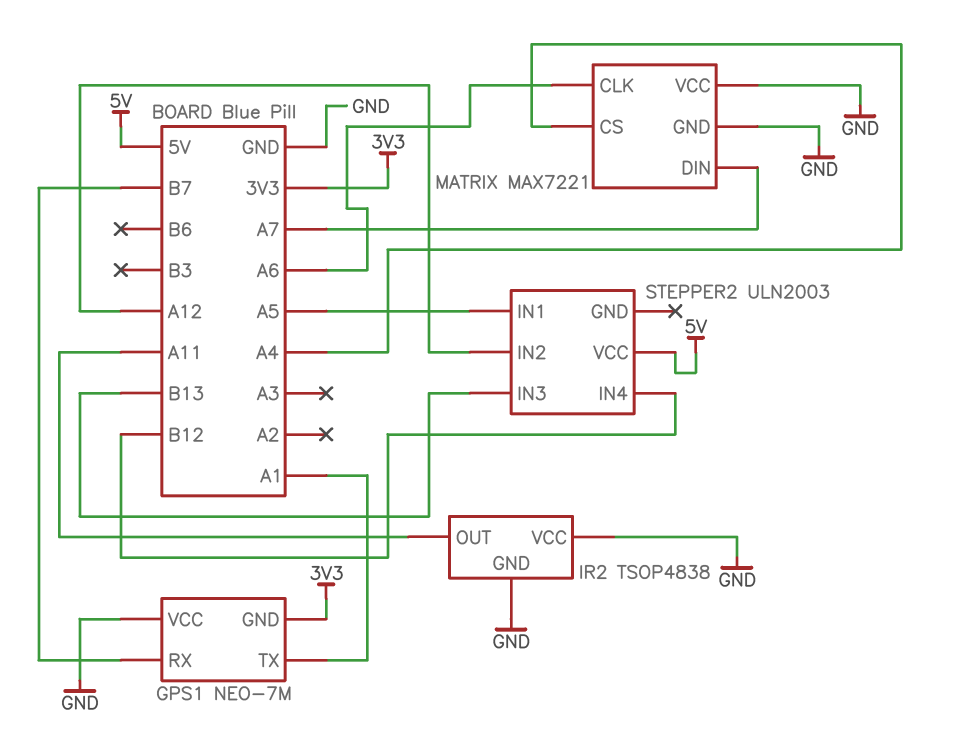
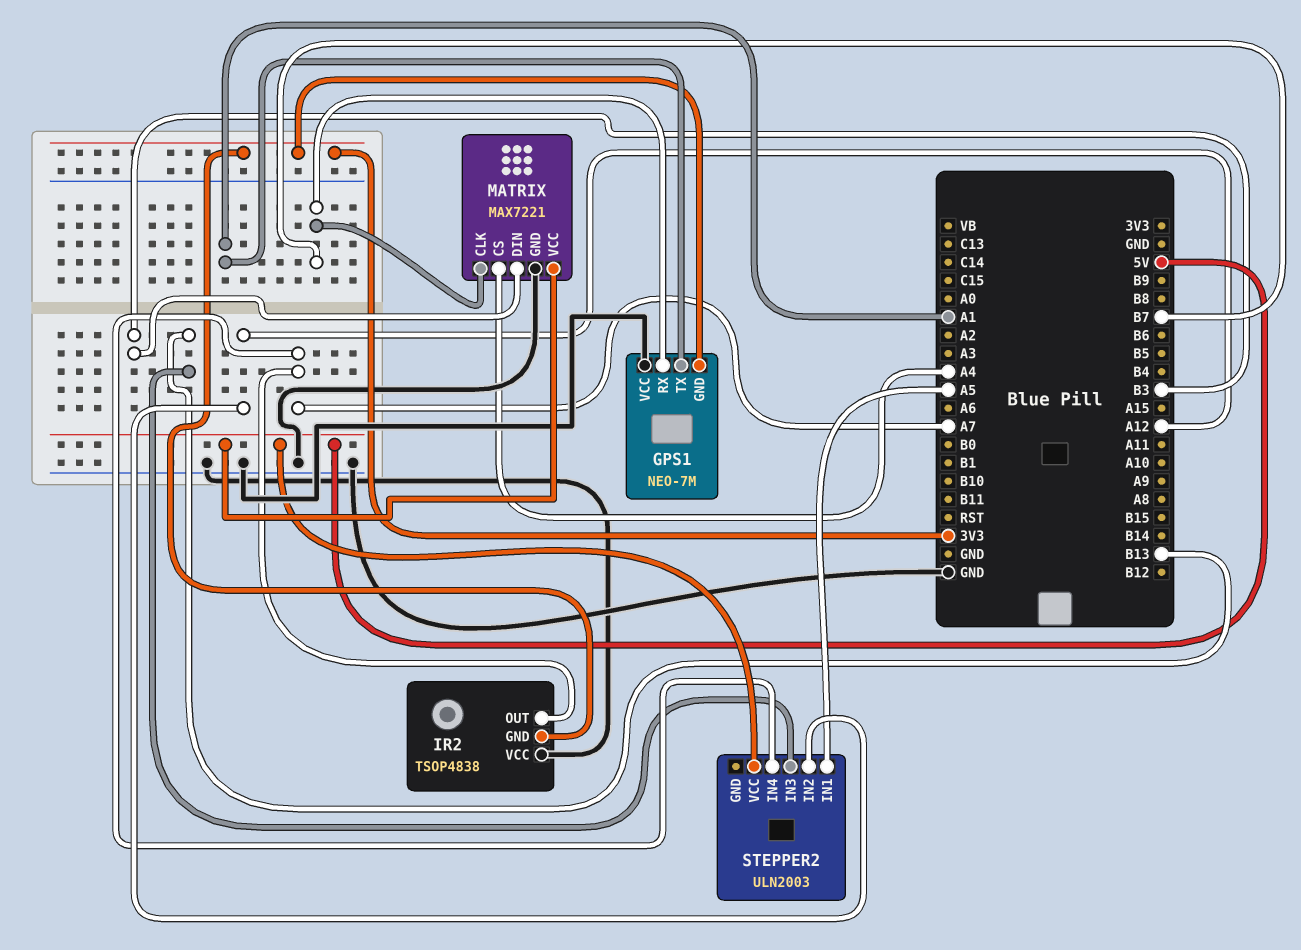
IR2 pin GND: GND -> 3V3
IR2 pin OUT: A11 -> A7
MATRIX pin CLK: A6 -> B7
MATRIX pin DIN: A7 -> B3
MATRIX pin VCC: GND -> 5V
STEPPER2 pin IN4: B12 -> A7

